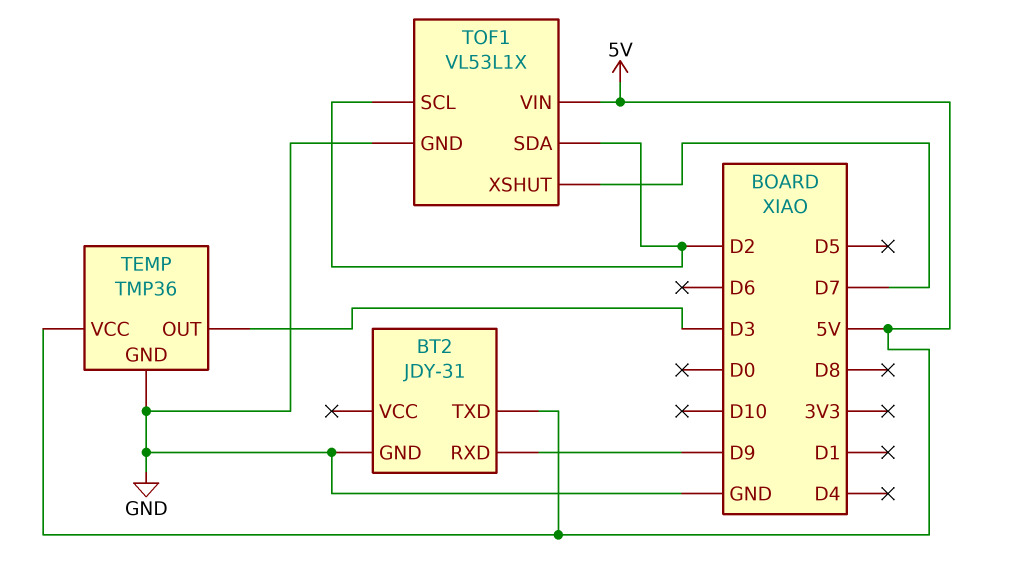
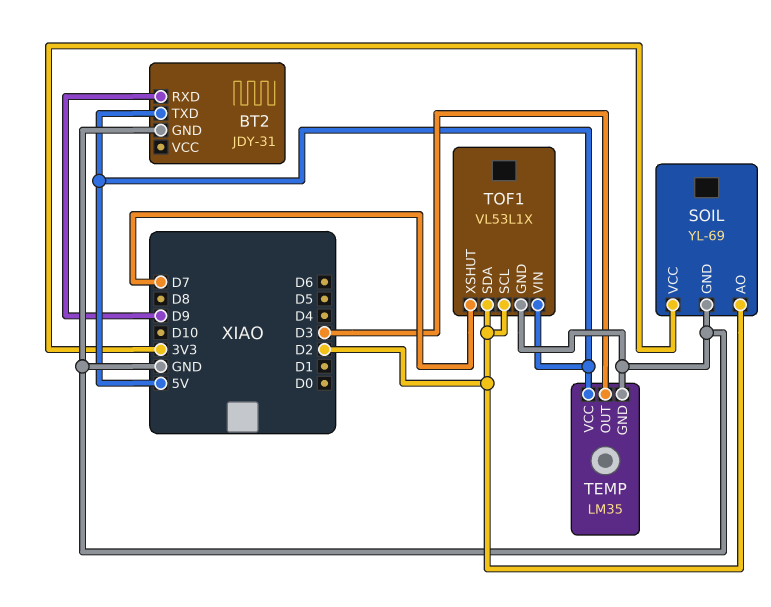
SOIL: none -> YL-69
SOIL pin AO: none -> D2
SOIL pin GND: none -> GND
SOIL pin VCC: none -> 3V3
TEMP: TMP36 -> LM35

